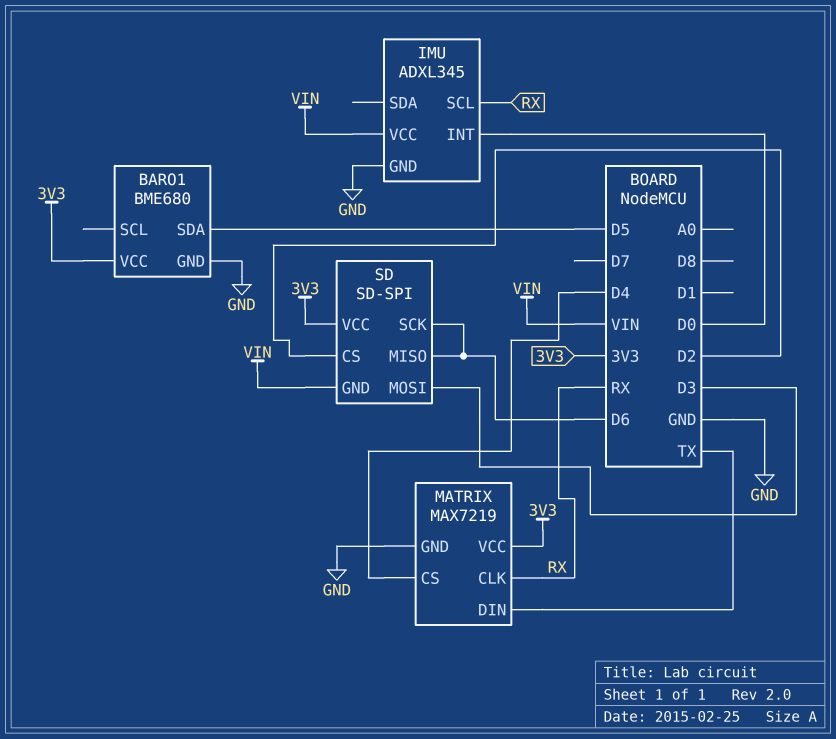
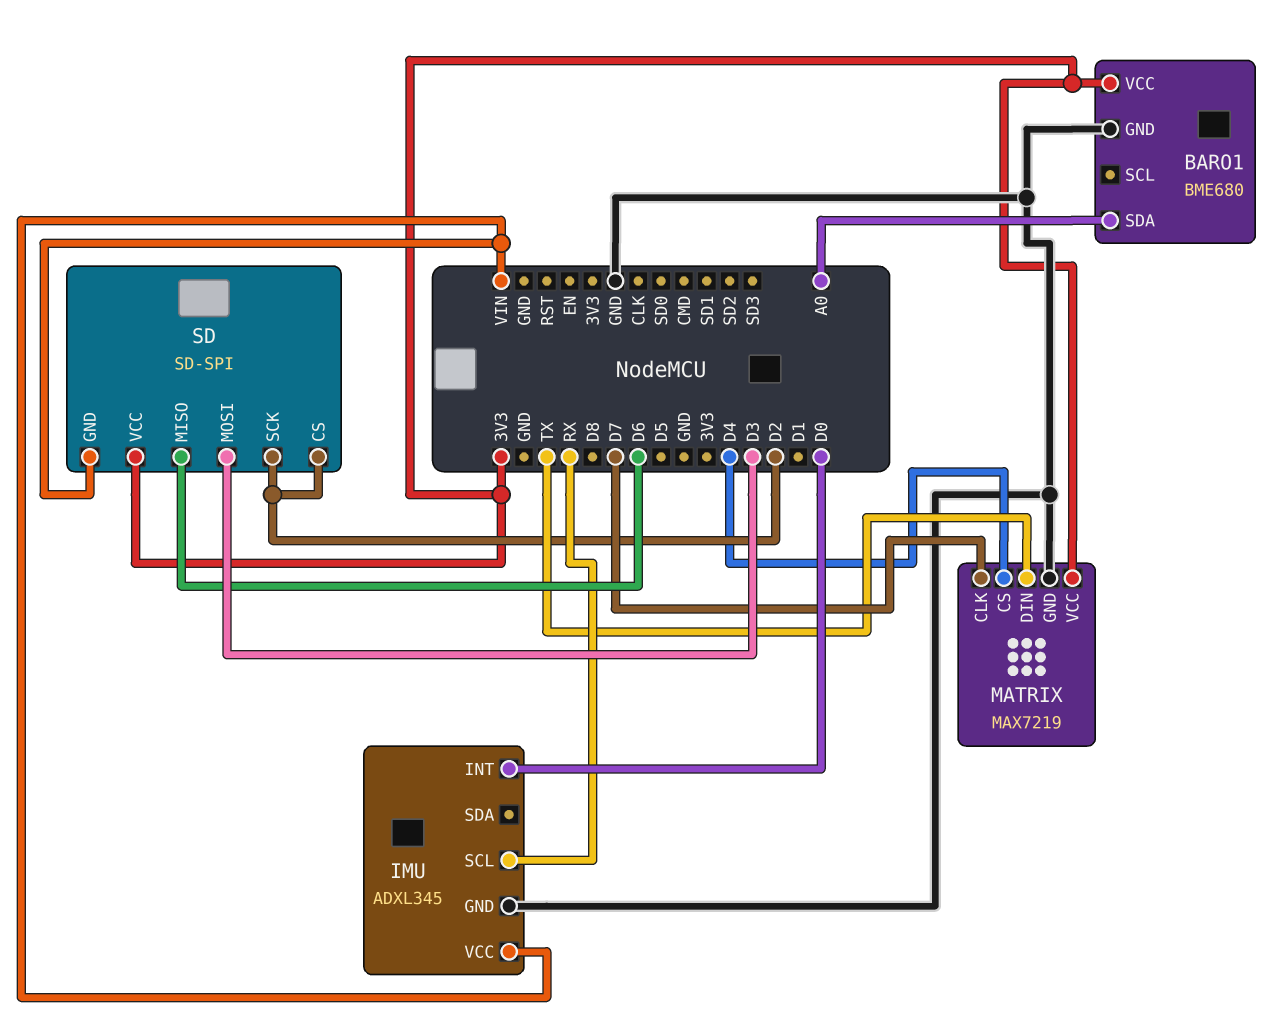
BARO1 pin SDA: D5 -> A0
MATRIX pin CLK: RX -> D7
SD pin SCK: D6 -> D2

